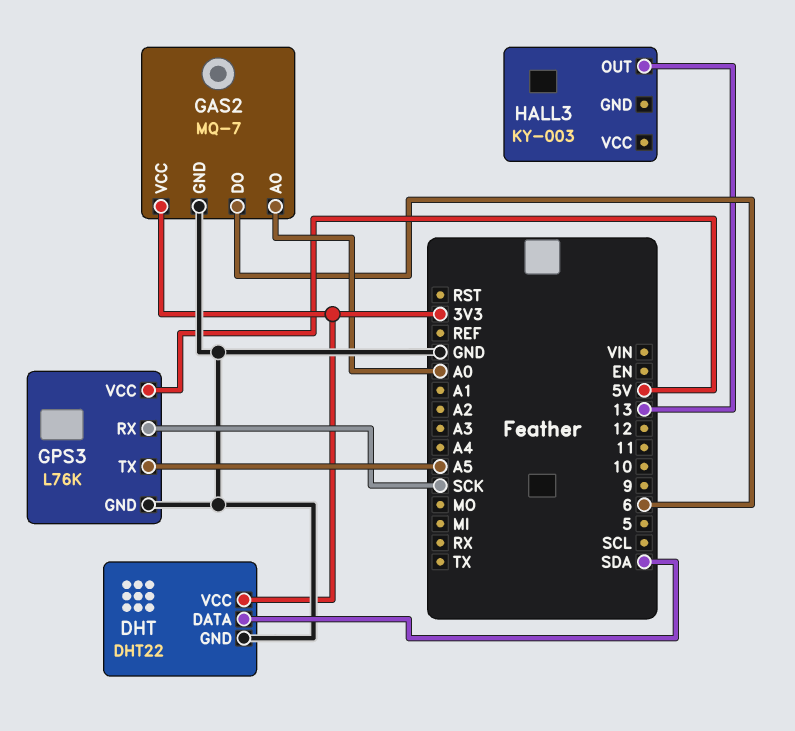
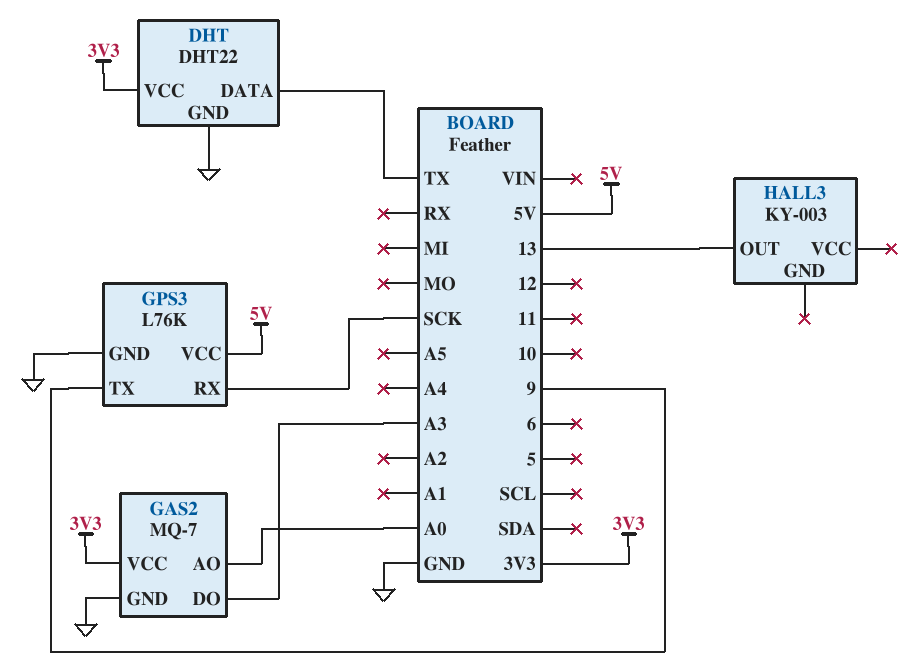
DHT pin DATA: SDA -> TX
GAS2 pin DO: 6 -> A3
GPS3 pin TX: A5 -> 9

